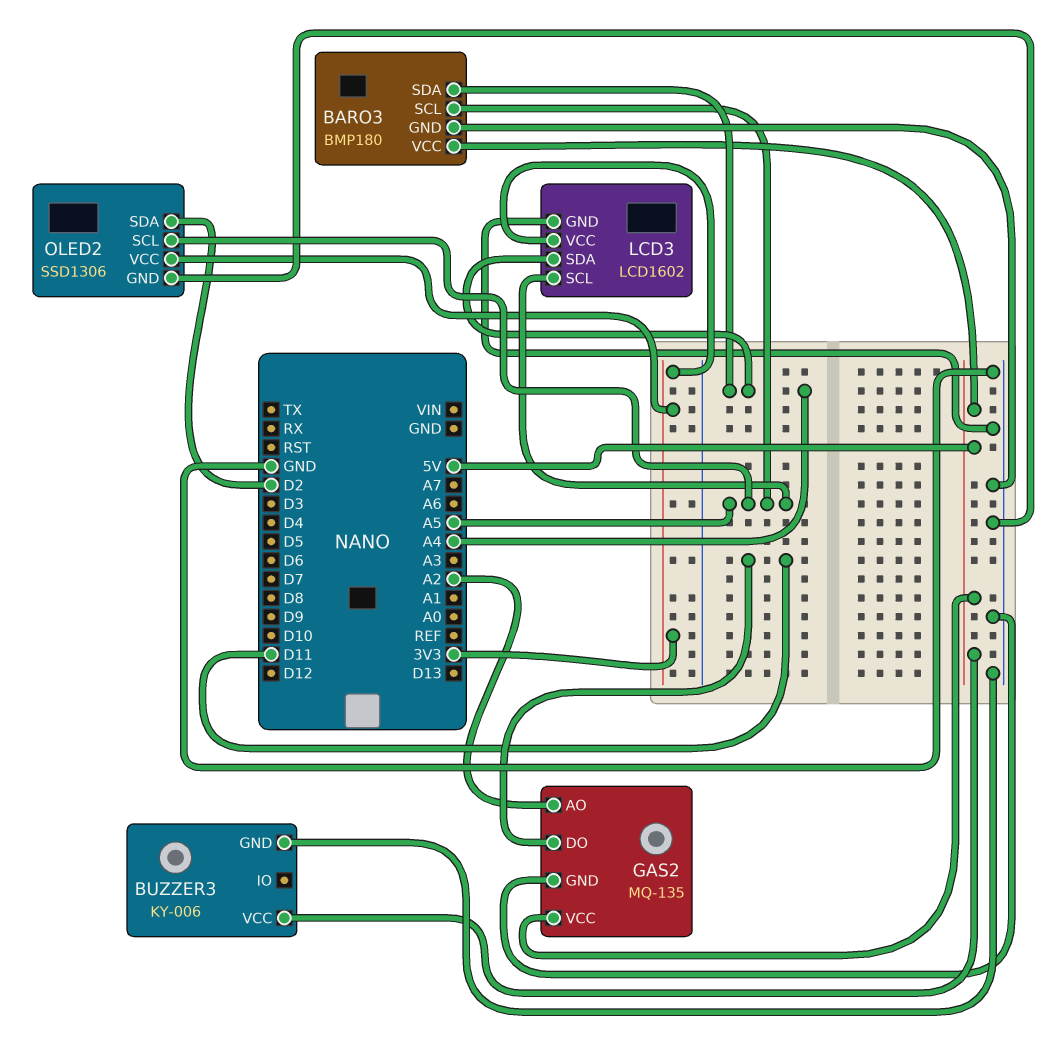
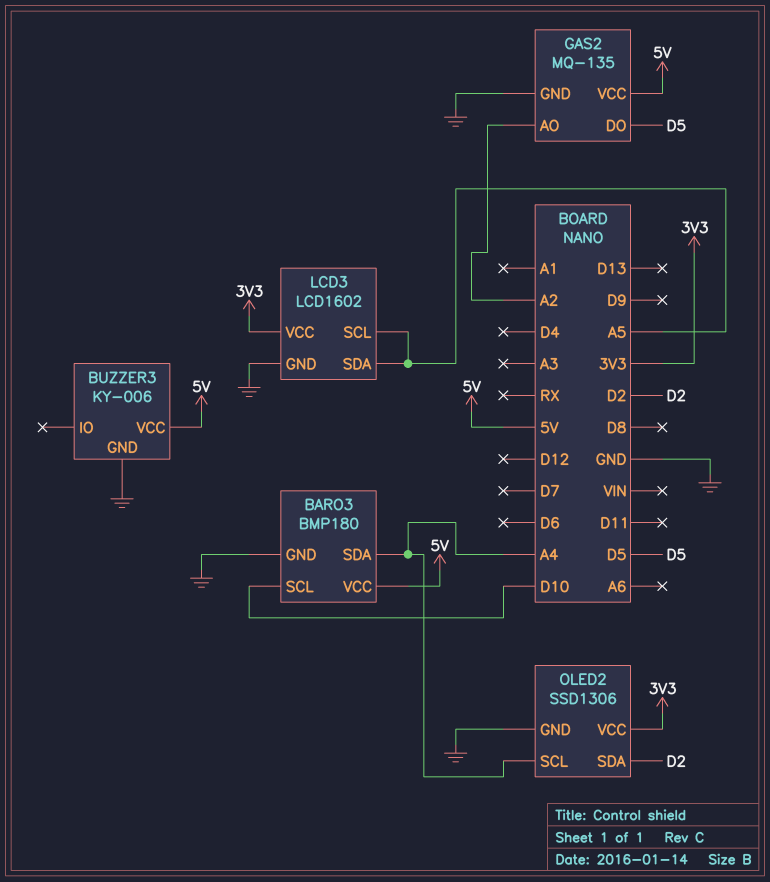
BARO3 pin SCL: A5 -> D10
GAS2 pin DO: D11 -> D5
LCD3 pin SDA: A4 -> A5
OLED2 pin SCL: A5 -> A4

